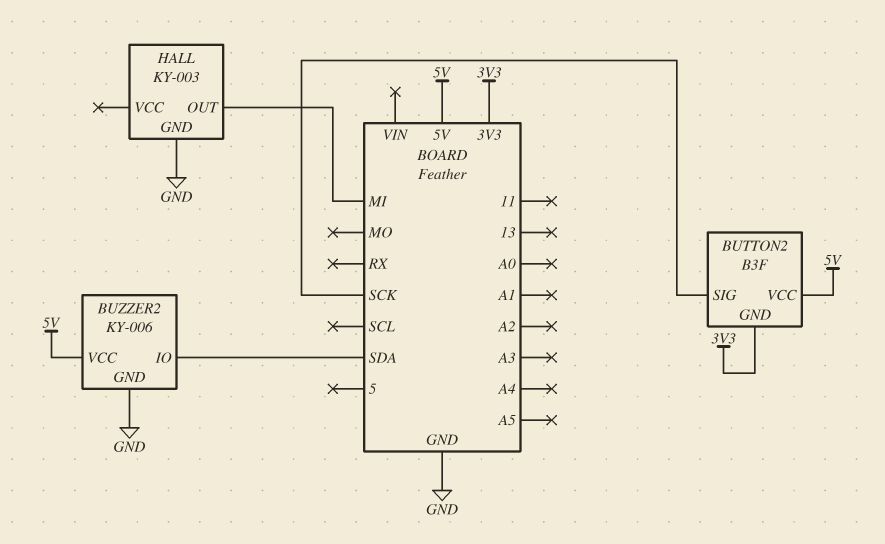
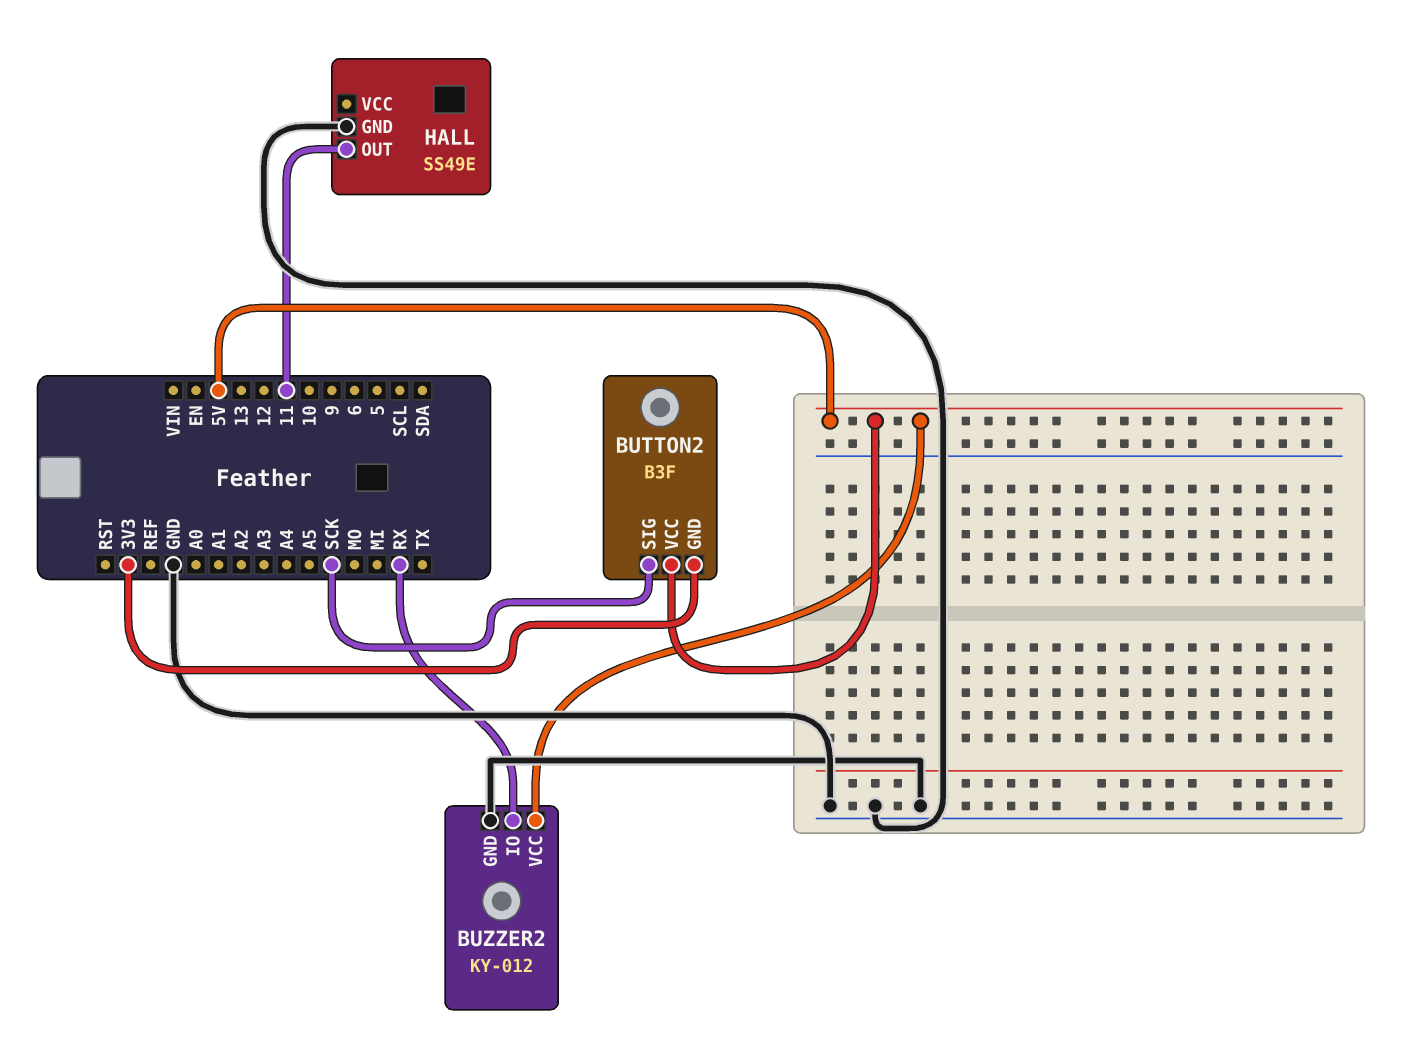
BUZZER2: KY-006 -> KY-012
BUZZER2 pin IO: SDA -> RX
HALL: KY-003 -> SS49E
HALL pin OUT: MI -> 11

